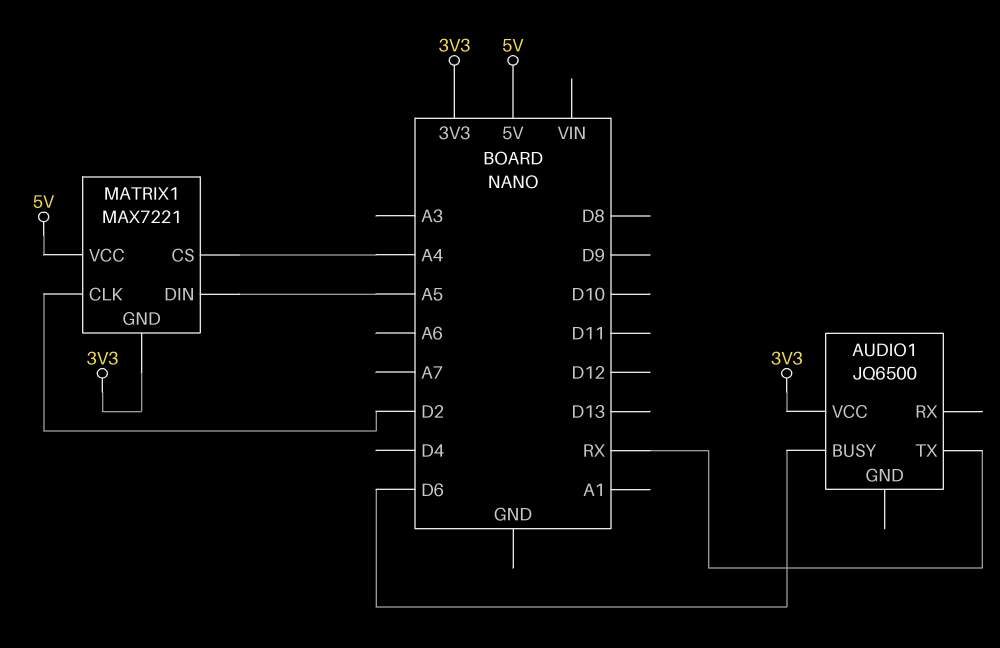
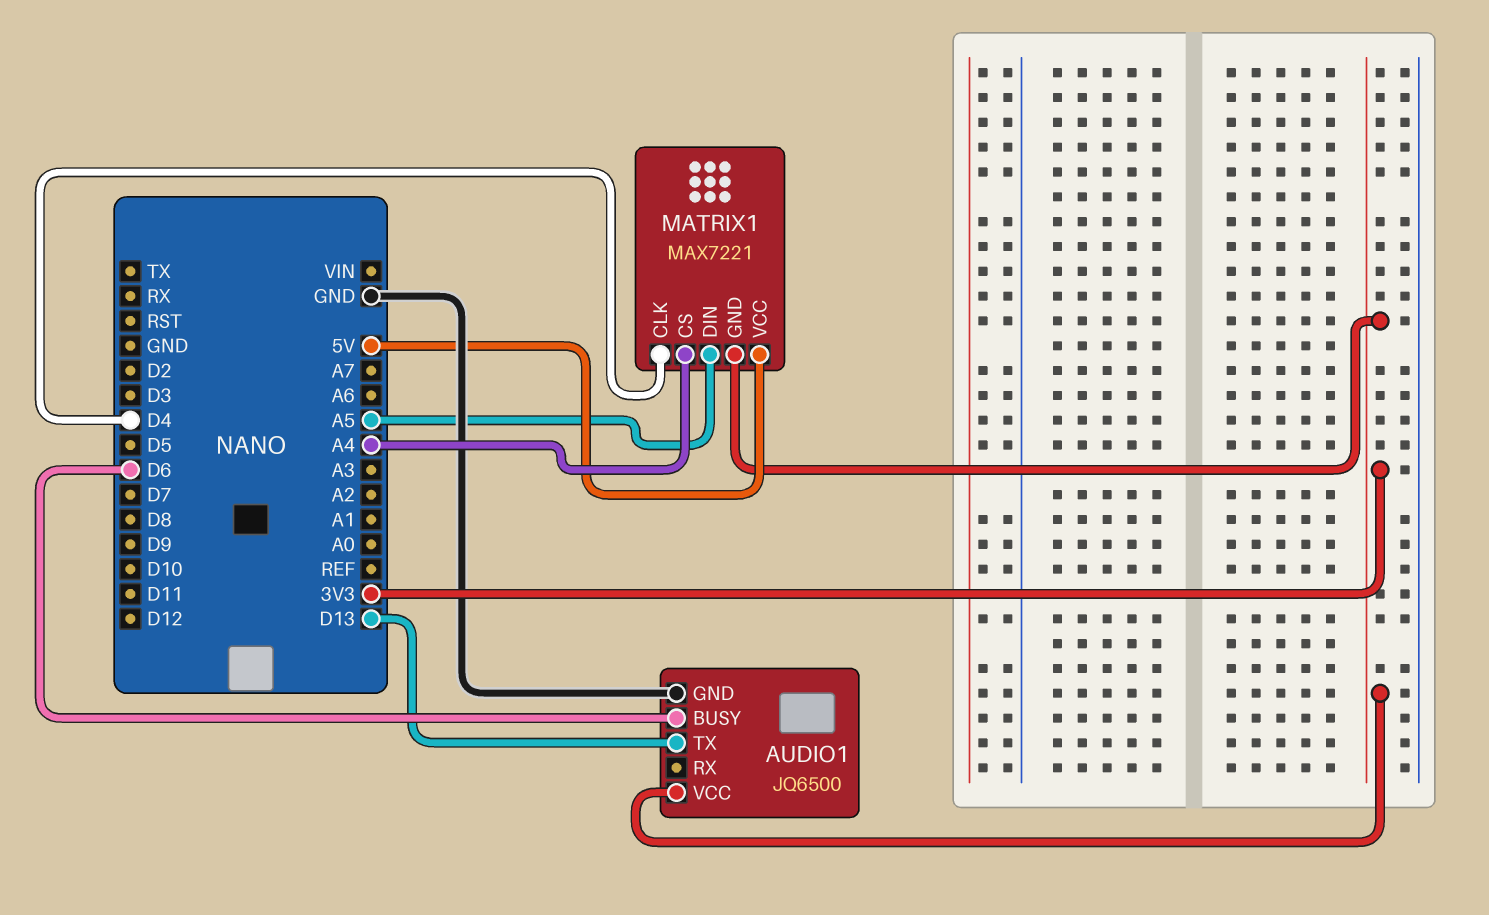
AUDIO1 pin GND: none -> GND
AUDIO1 pin TX: RX -> D13
MATRIX1 pin CLK: D2 -> D4

